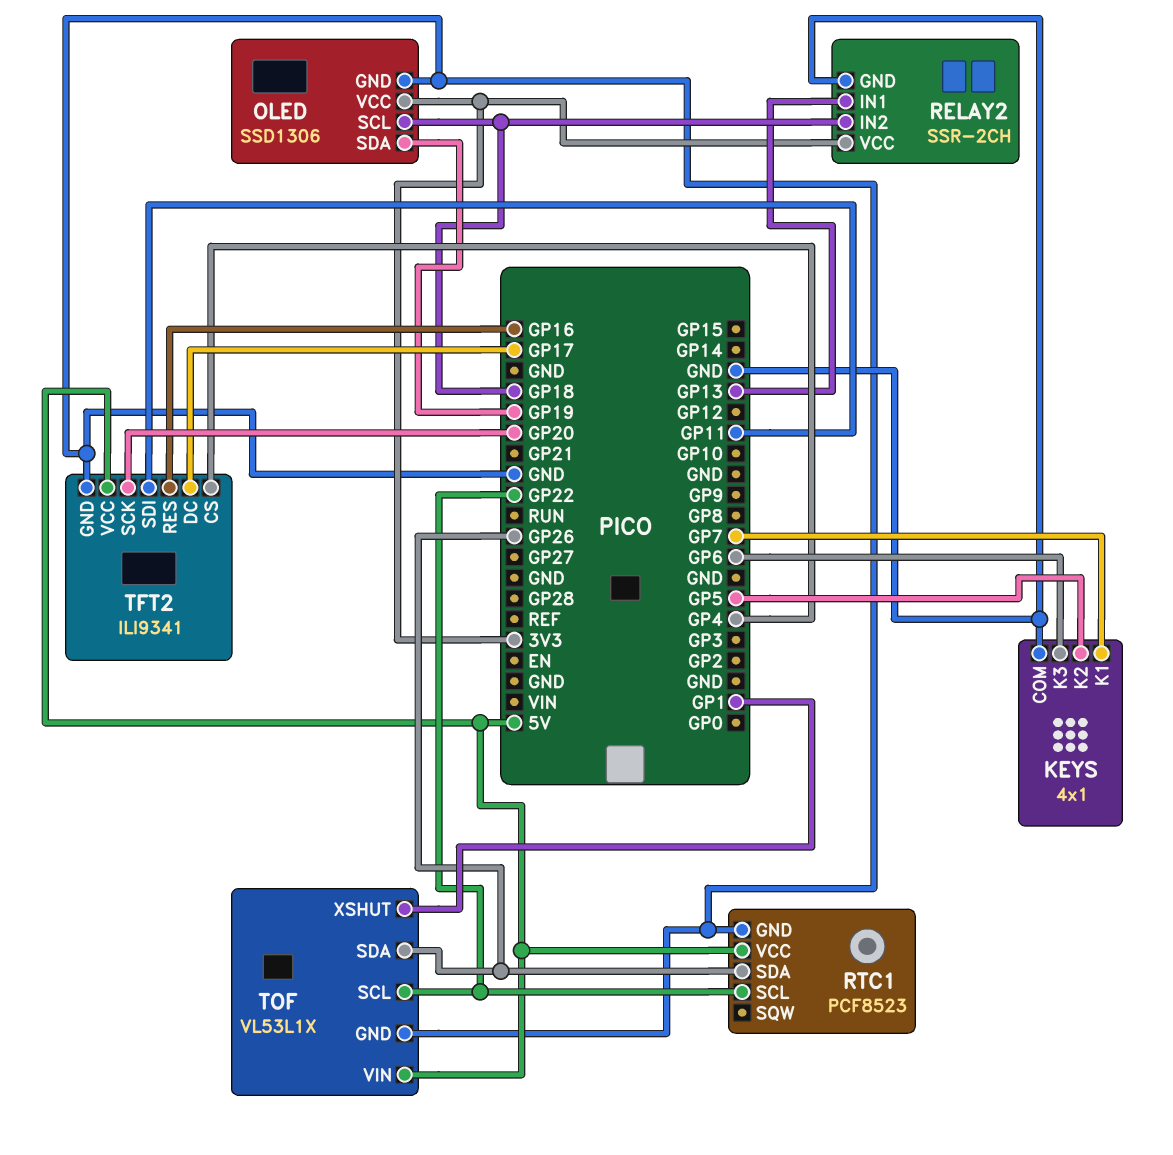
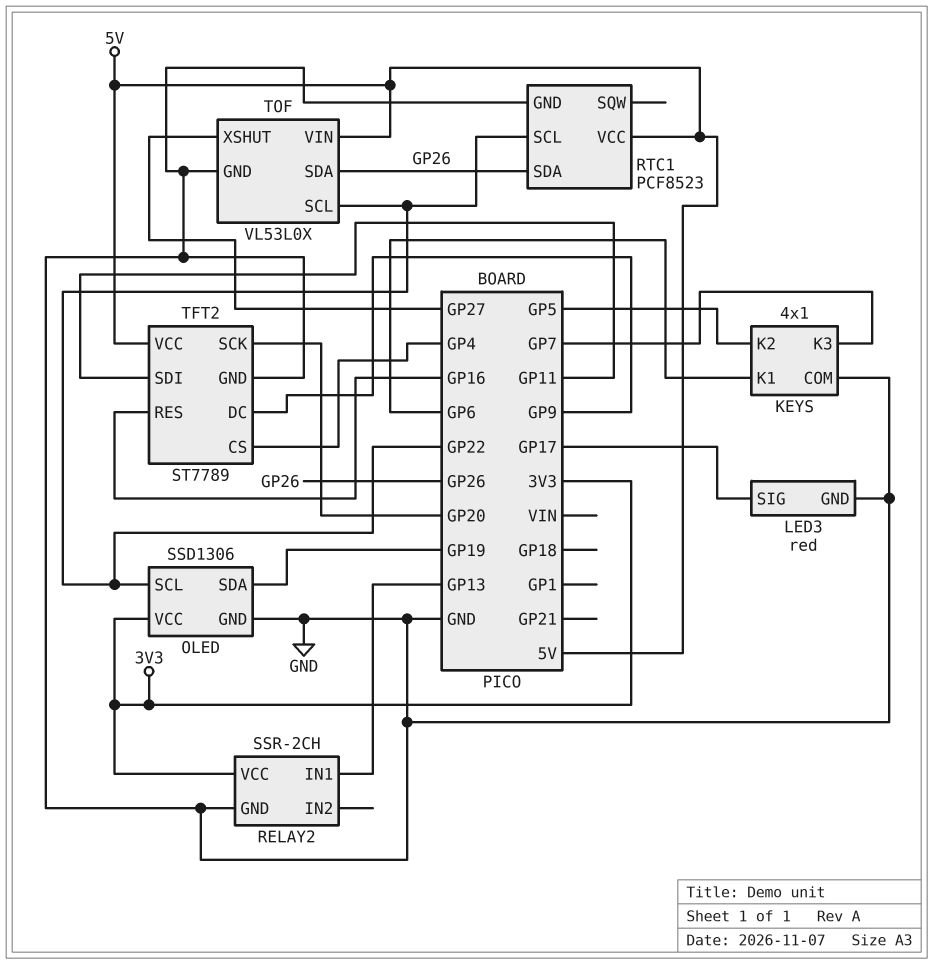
KEYS pin K1: GP7 -> GP6
KEYS pin K3: GP6 -> GP7
LED3: none -> red
LED3 pin GND: none -> GND
LED3 pin SIG: none -> GP17
OLED pin SCL: GP18 -> GP22
RELAY2 pin IN2: GP18 -> none
TFT2: ILI9341 -> ST7789
TFT2 pin DC: GP17 -> GP9
TOF: VL53L1X -> VL53L0X
TOF pin XSHUT: GP1 -> GP27

